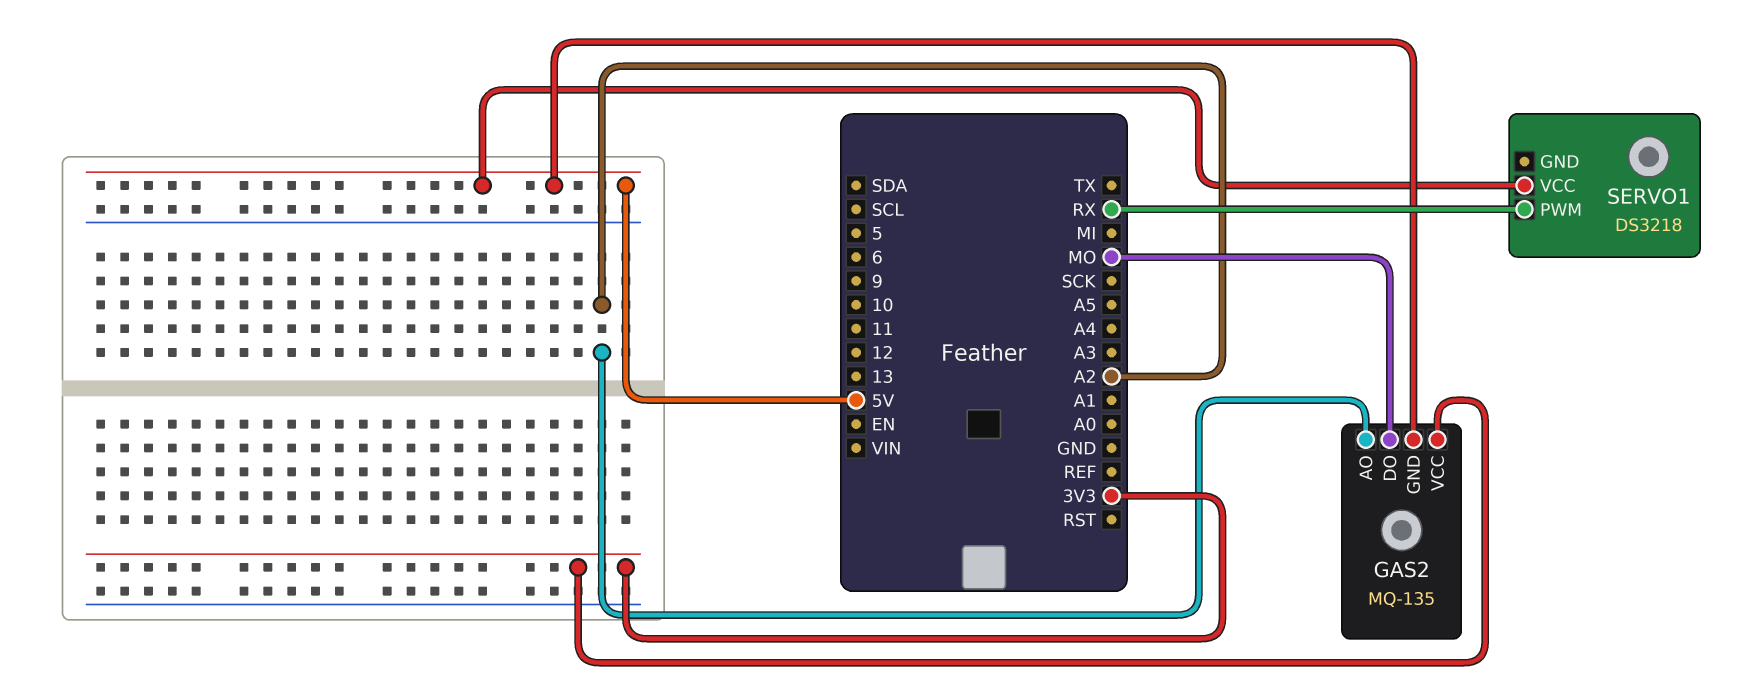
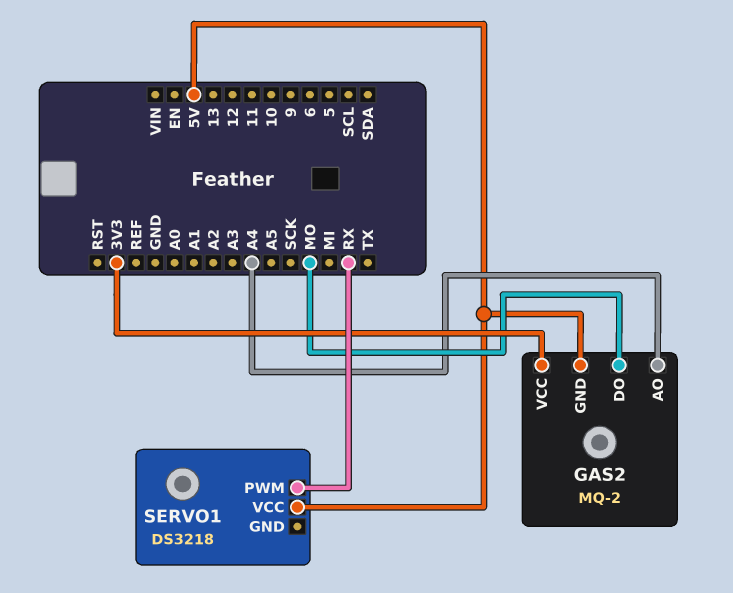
GAS2: MQ-135 -> MQ-2
GAS2 pin AO: A2 -> A4

